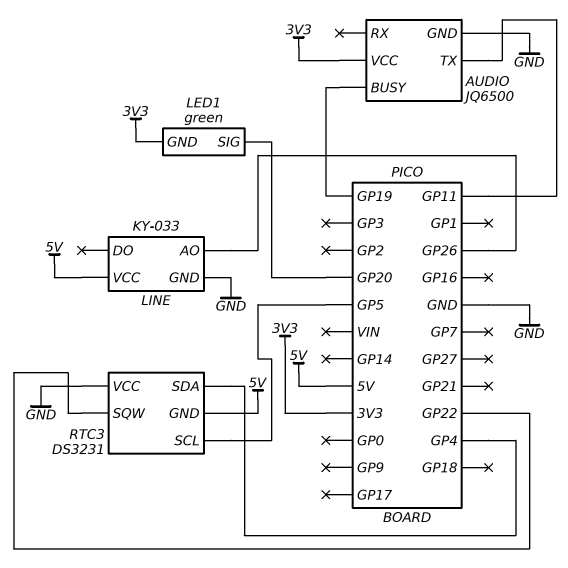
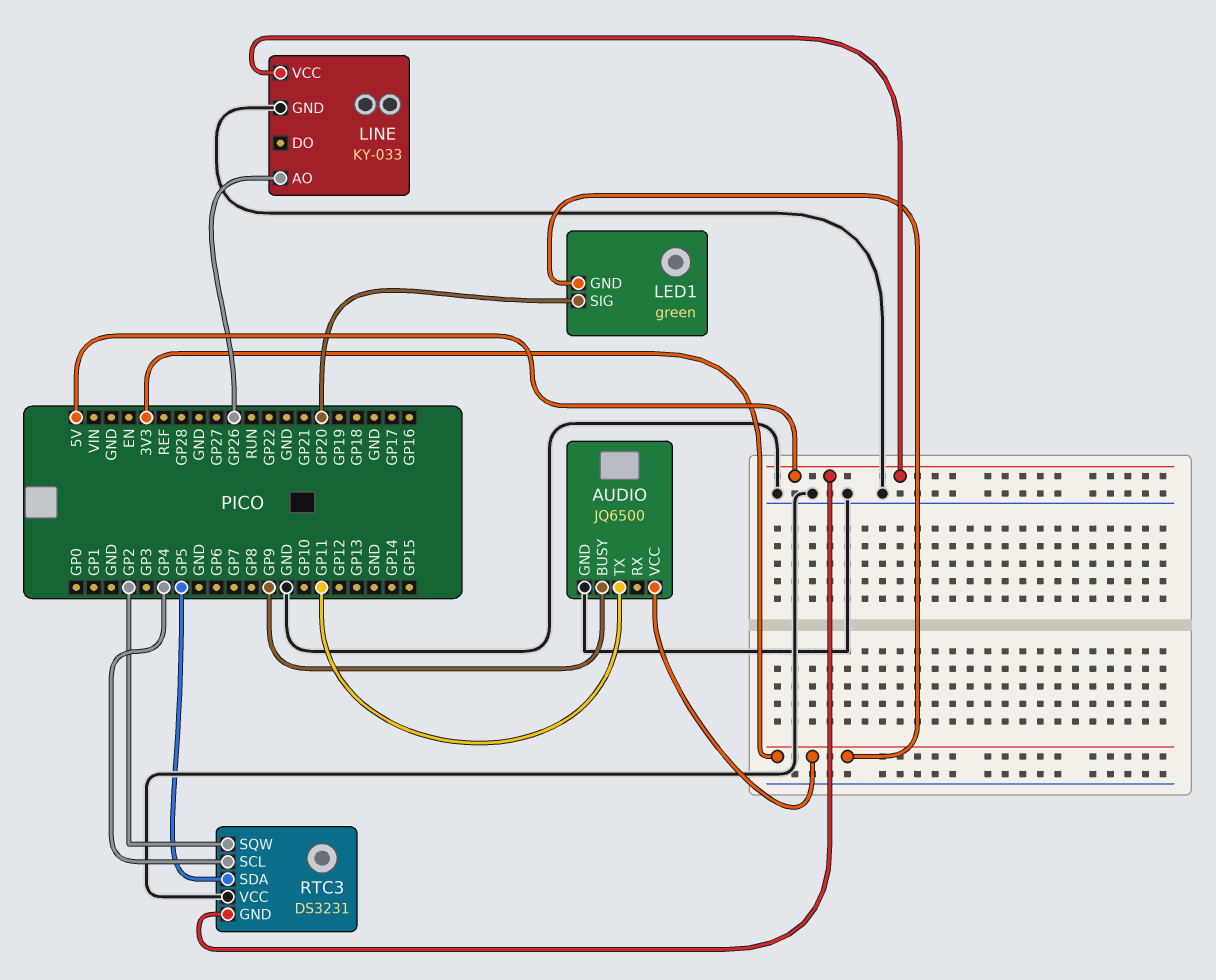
AUDIO pin BUSY: GP19 -> GP9
RTC3 pin SCL: GP5 -> GP4
RTC3 pin SDA: GP4 -> GP5
RTC3 pin SQW: GP22 -> GP2

